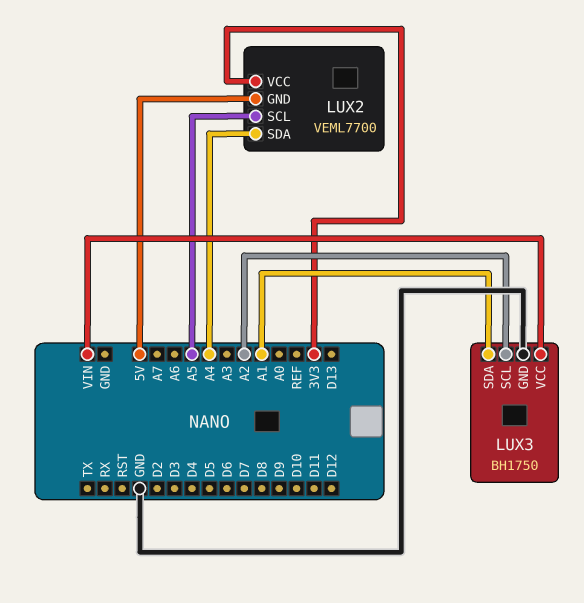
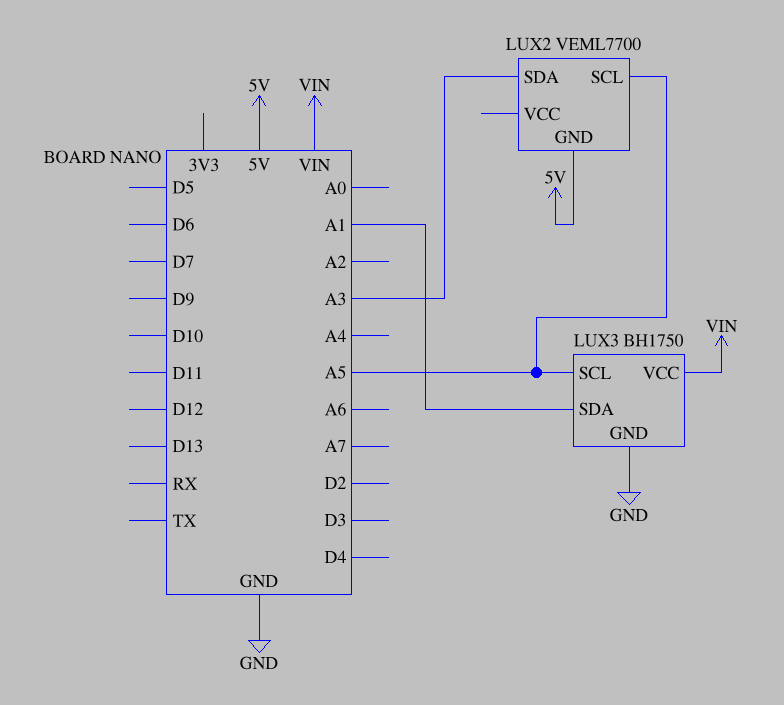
LUX2 pin SDA: A4 -> A3
LUX2 pin VCC: 3V3 -> none
LUX3 pin SCL: A2 -> A5

